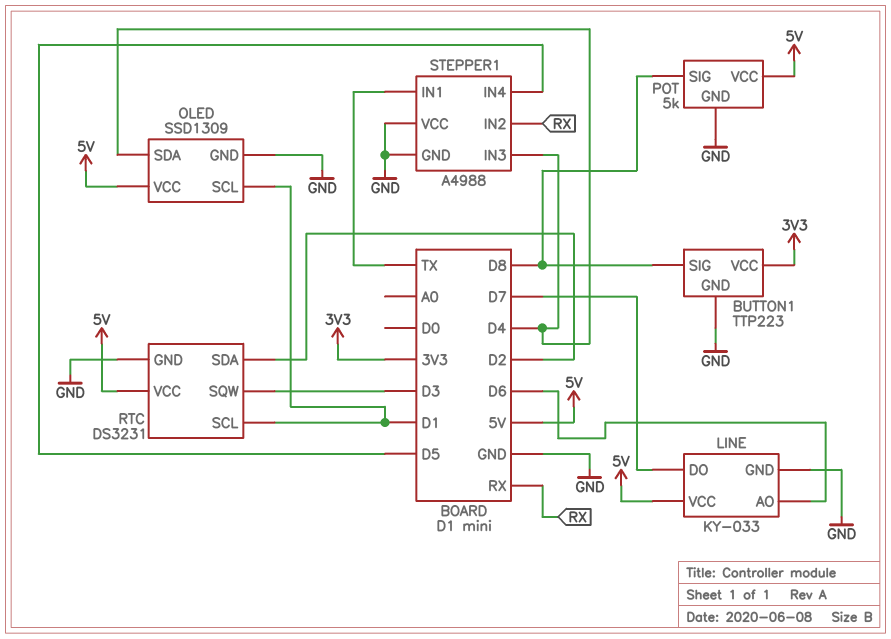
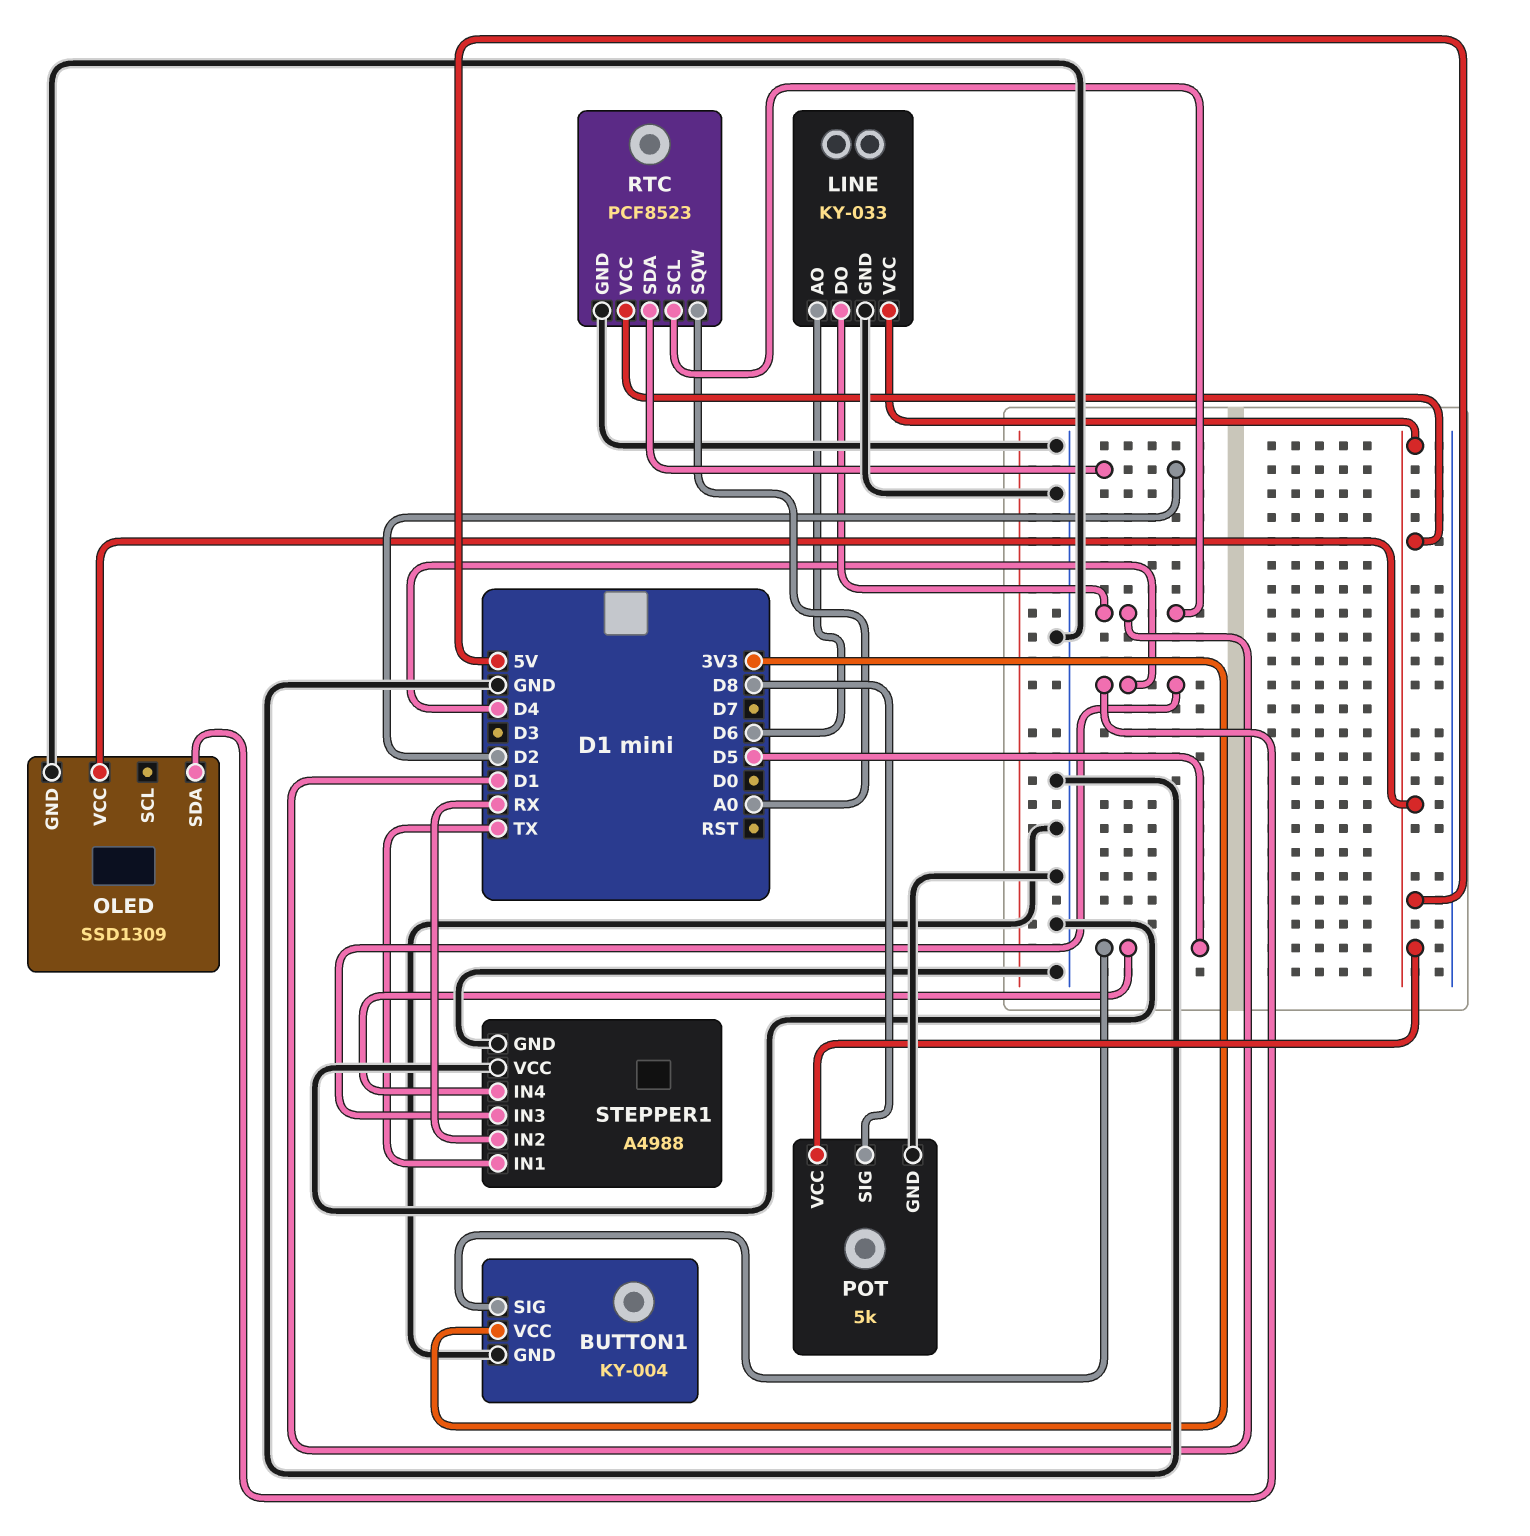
BUTTON1: TTP223 -> KY-004
BUTTON1 pin SIG: D8 -> D5
LINE pin DO: D7 -> D1
OLED pin SCL: D1 -> none
RTC: DS3231 -> PCF8523
RTC pin SQW: D3 -> A0

